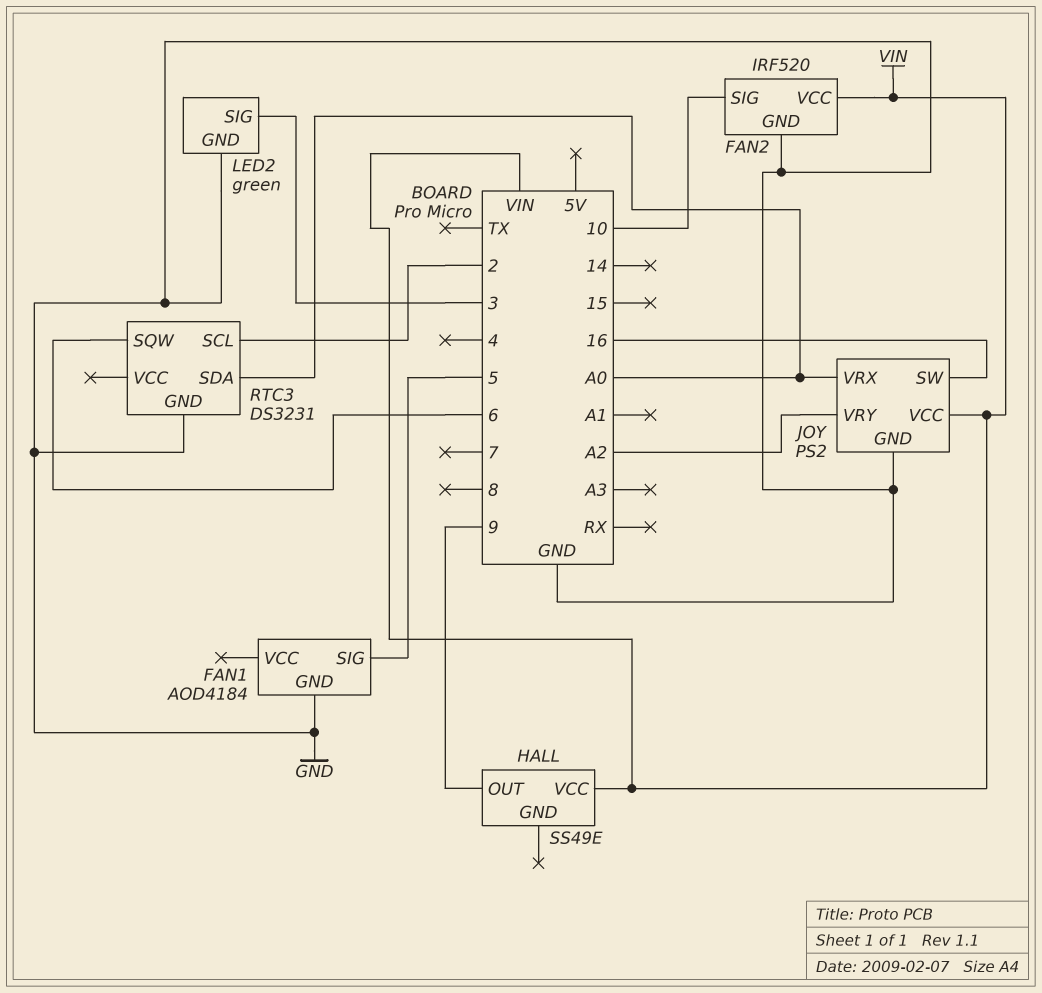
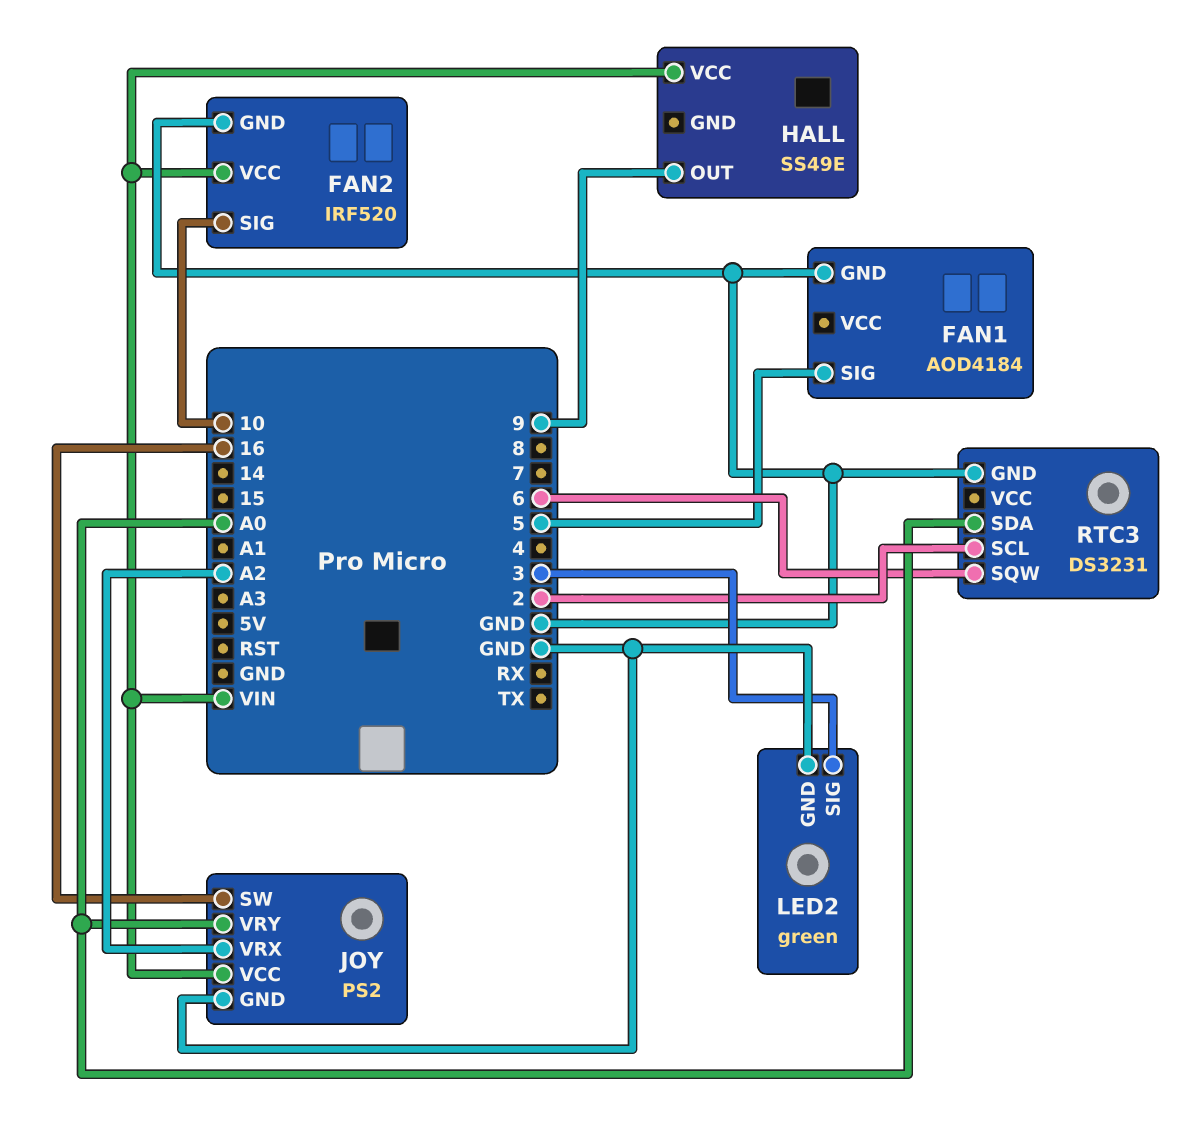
JOY pin VRX: A0 -> A2
JOY pin VRY: A2 -> A0

